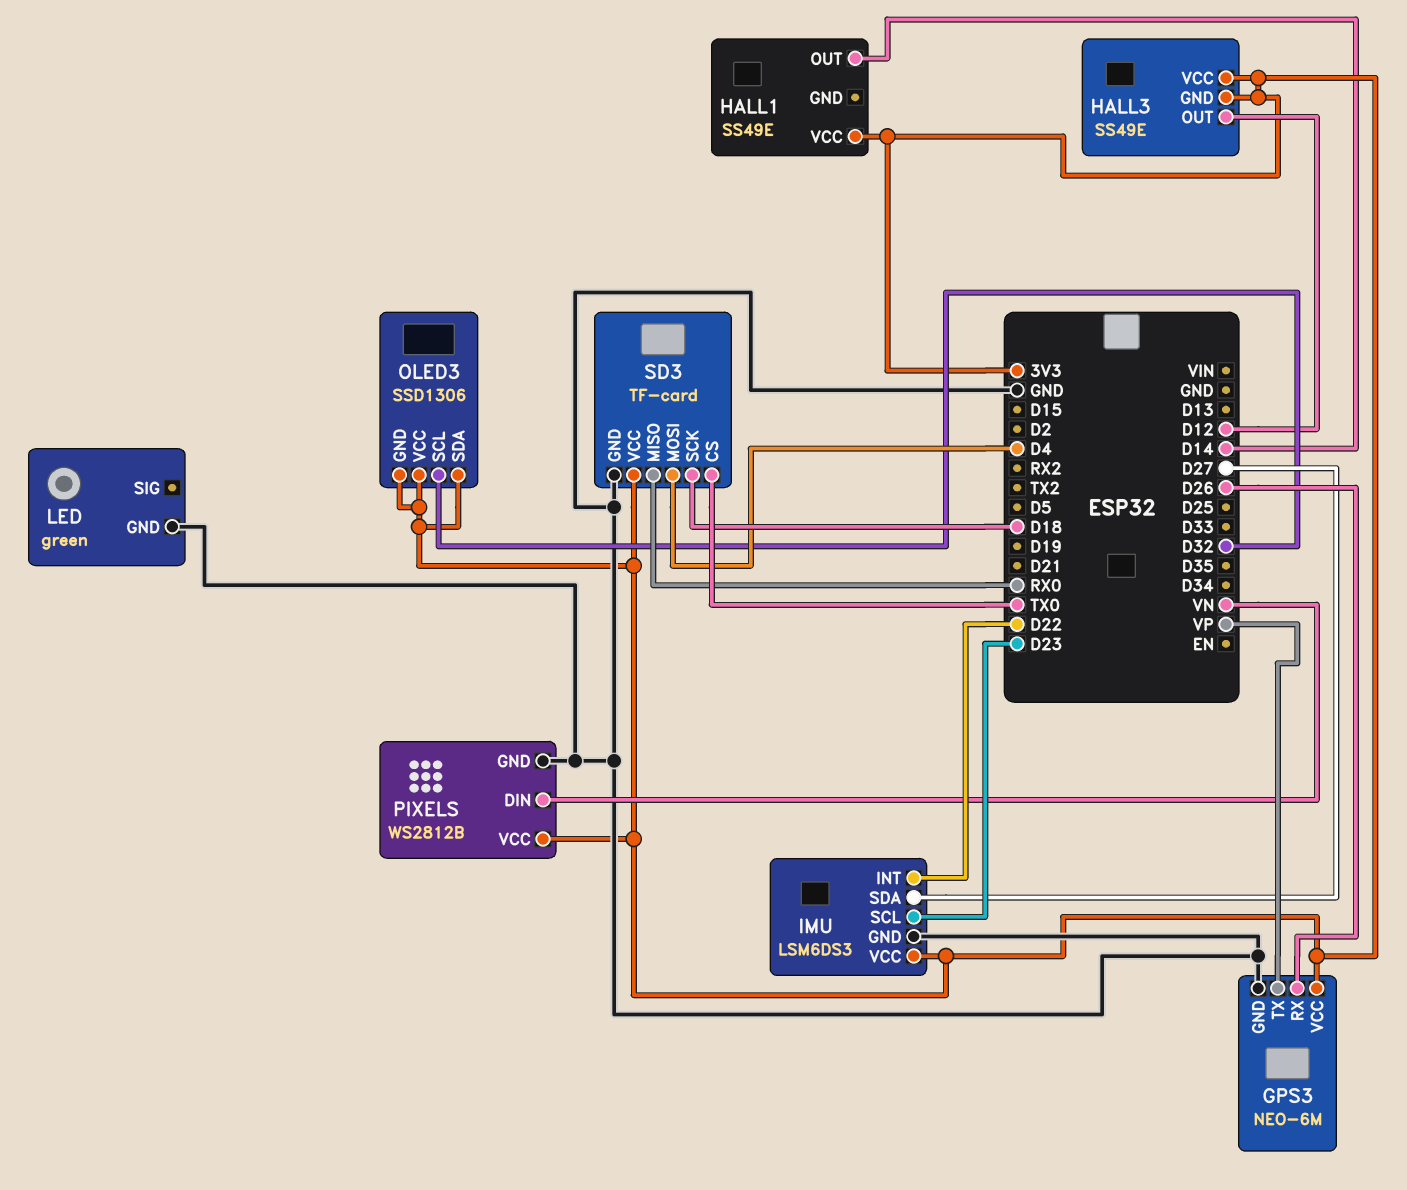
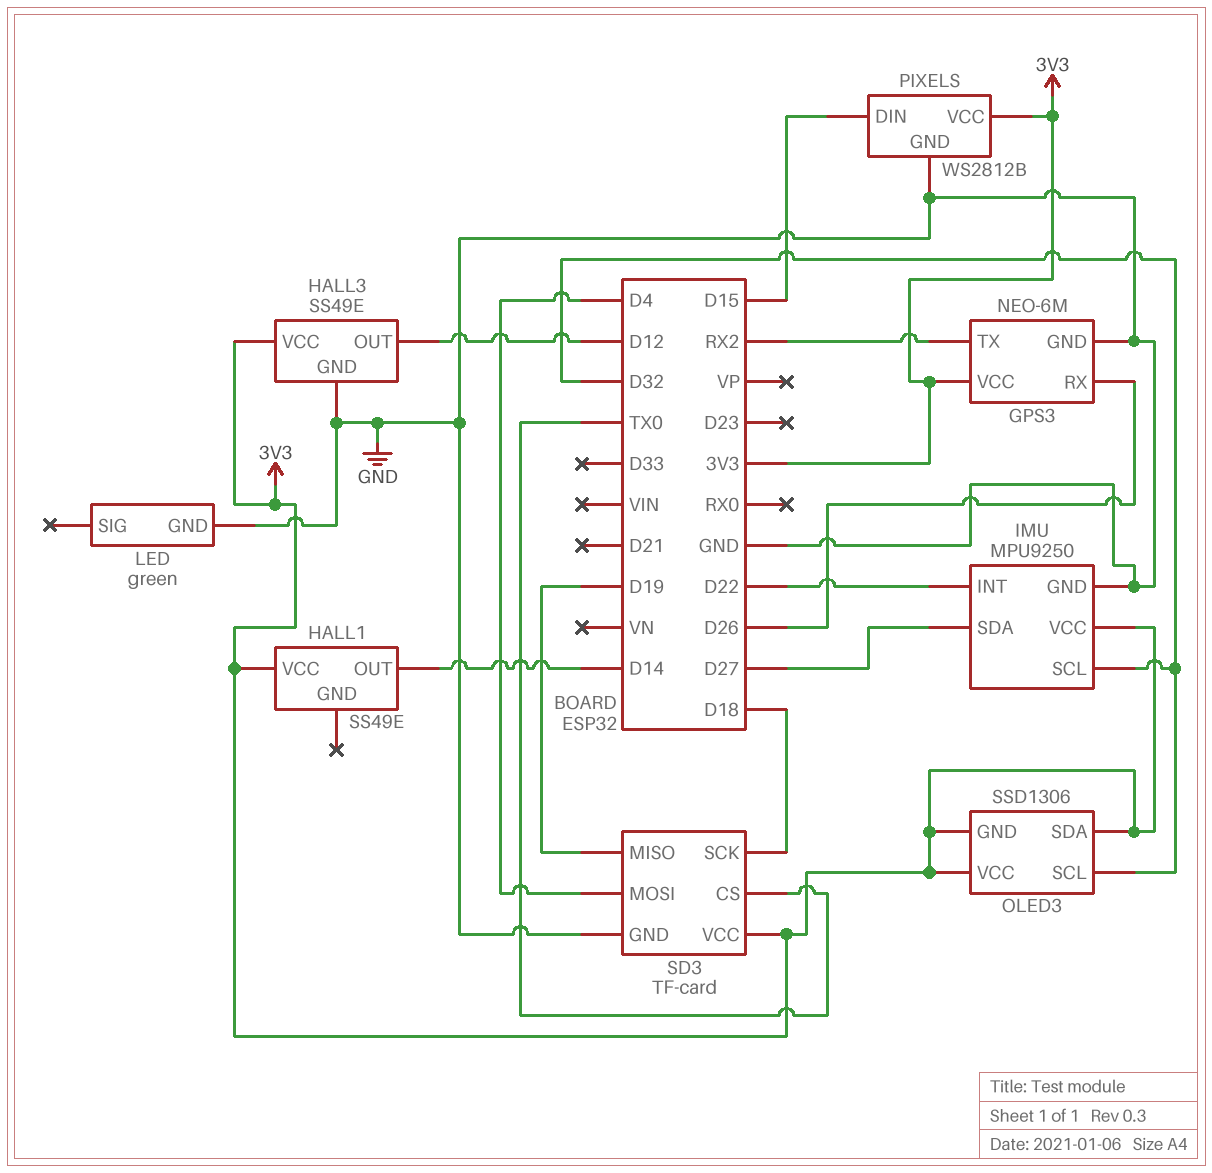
GPS3 pin TX: VP -> RX2
HALL3 pin GND: 3V3 -> GND
IMU: LSM6DS3 -> MPU9250
IMU pin SCL: D23 -> D32
PIXELS pin DIN: VN -> D15
SD3 pin MISO: RX0 -> D19

